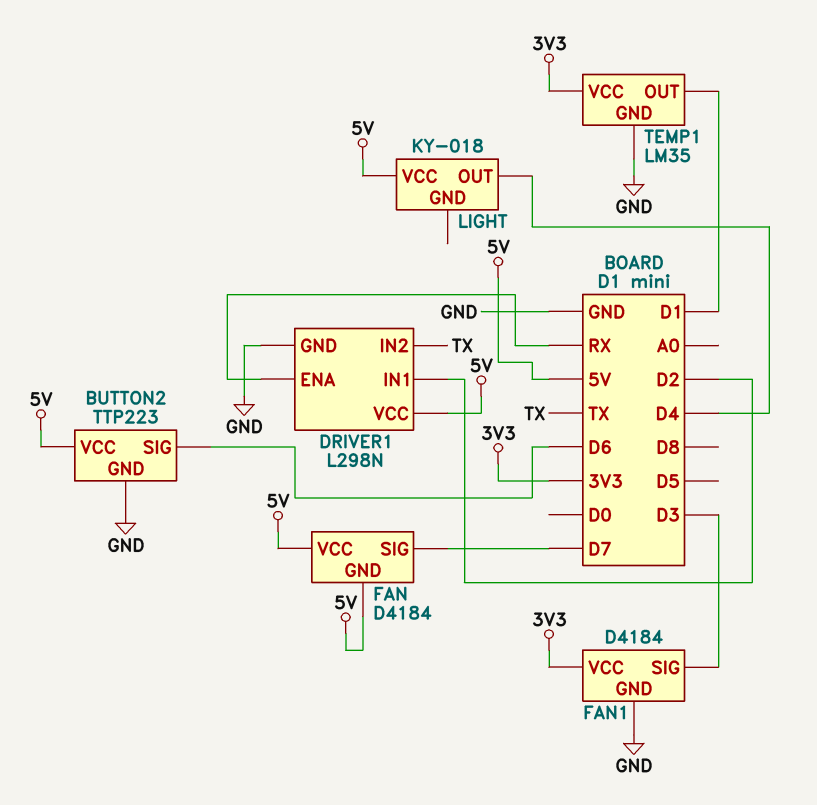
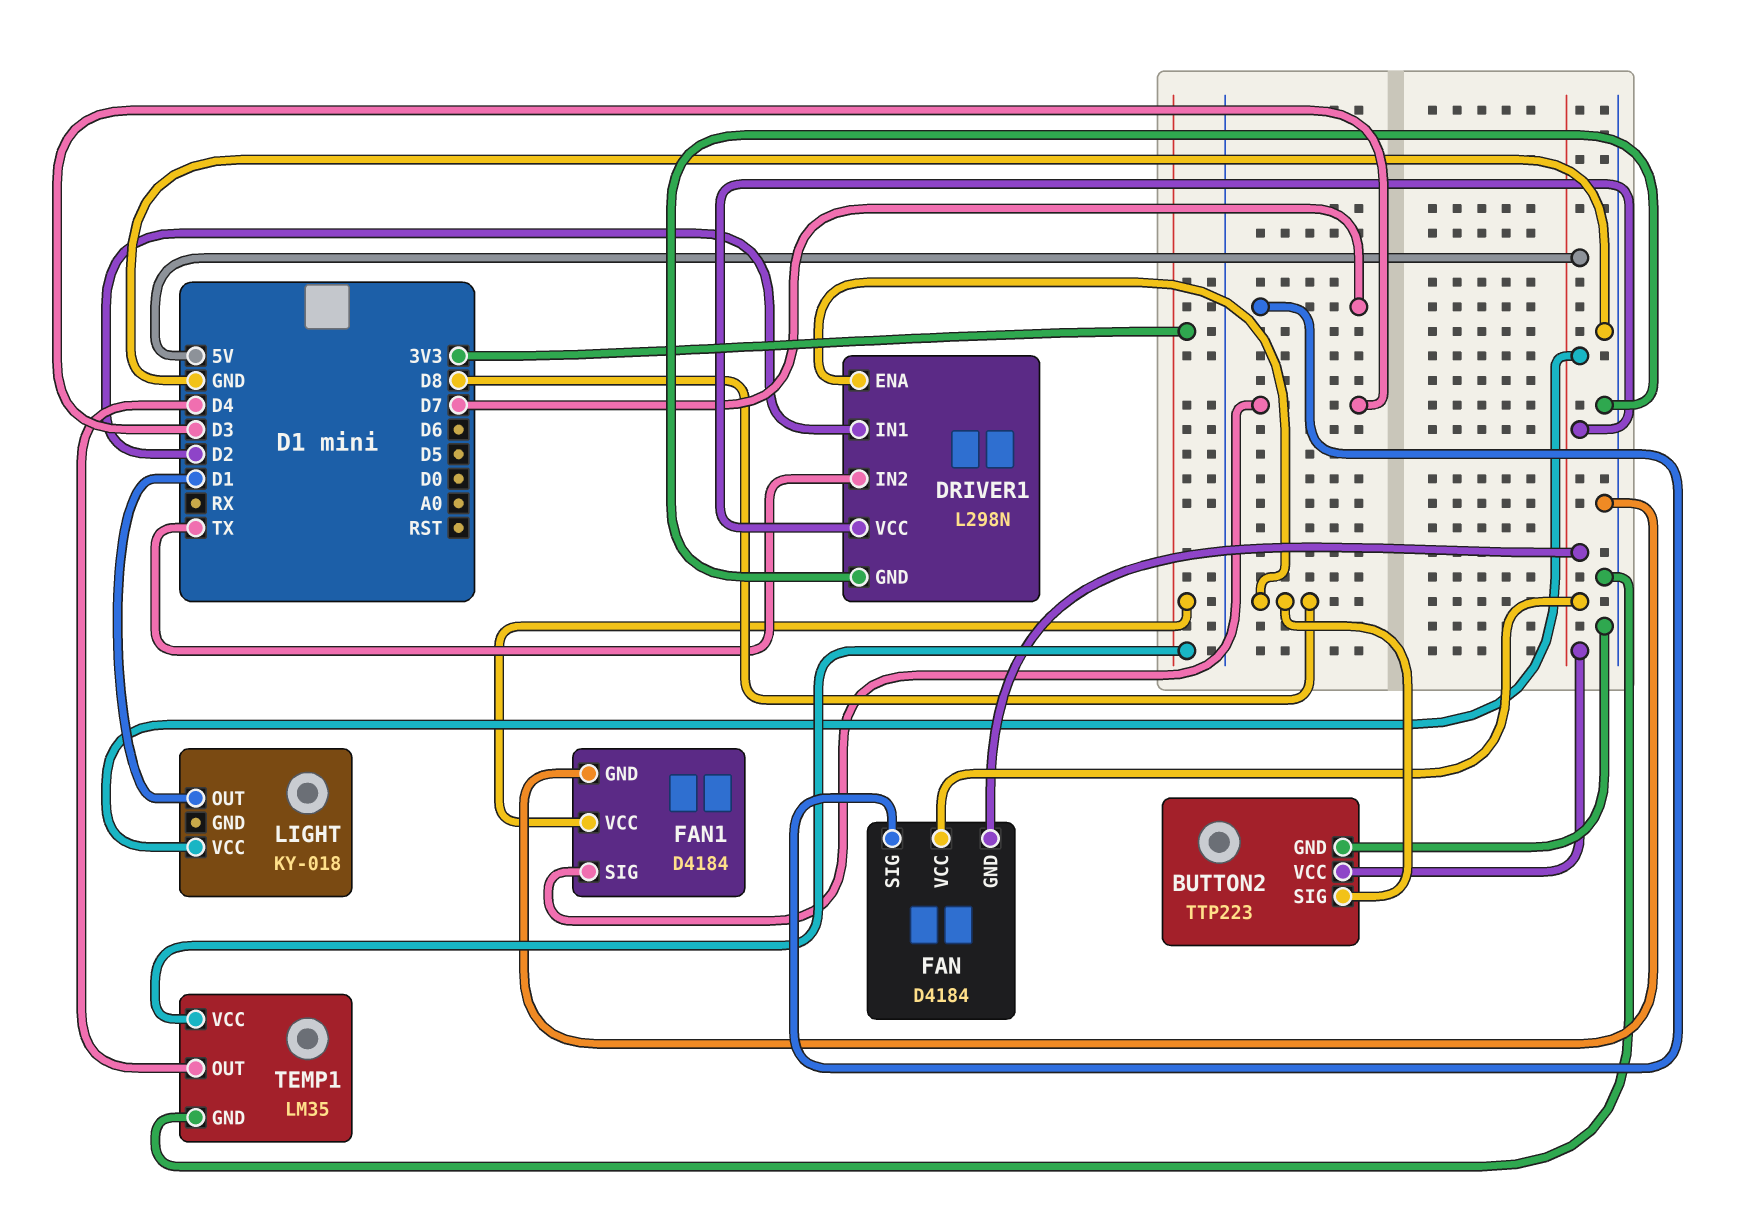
BUTTON2 pin SIG: D6 -> D8
DRIVER1 pin ENA: RX -> D8
LIGHT pin OUT: D4 -> D1
TEMP1 pin OUT: D1 -> D4

